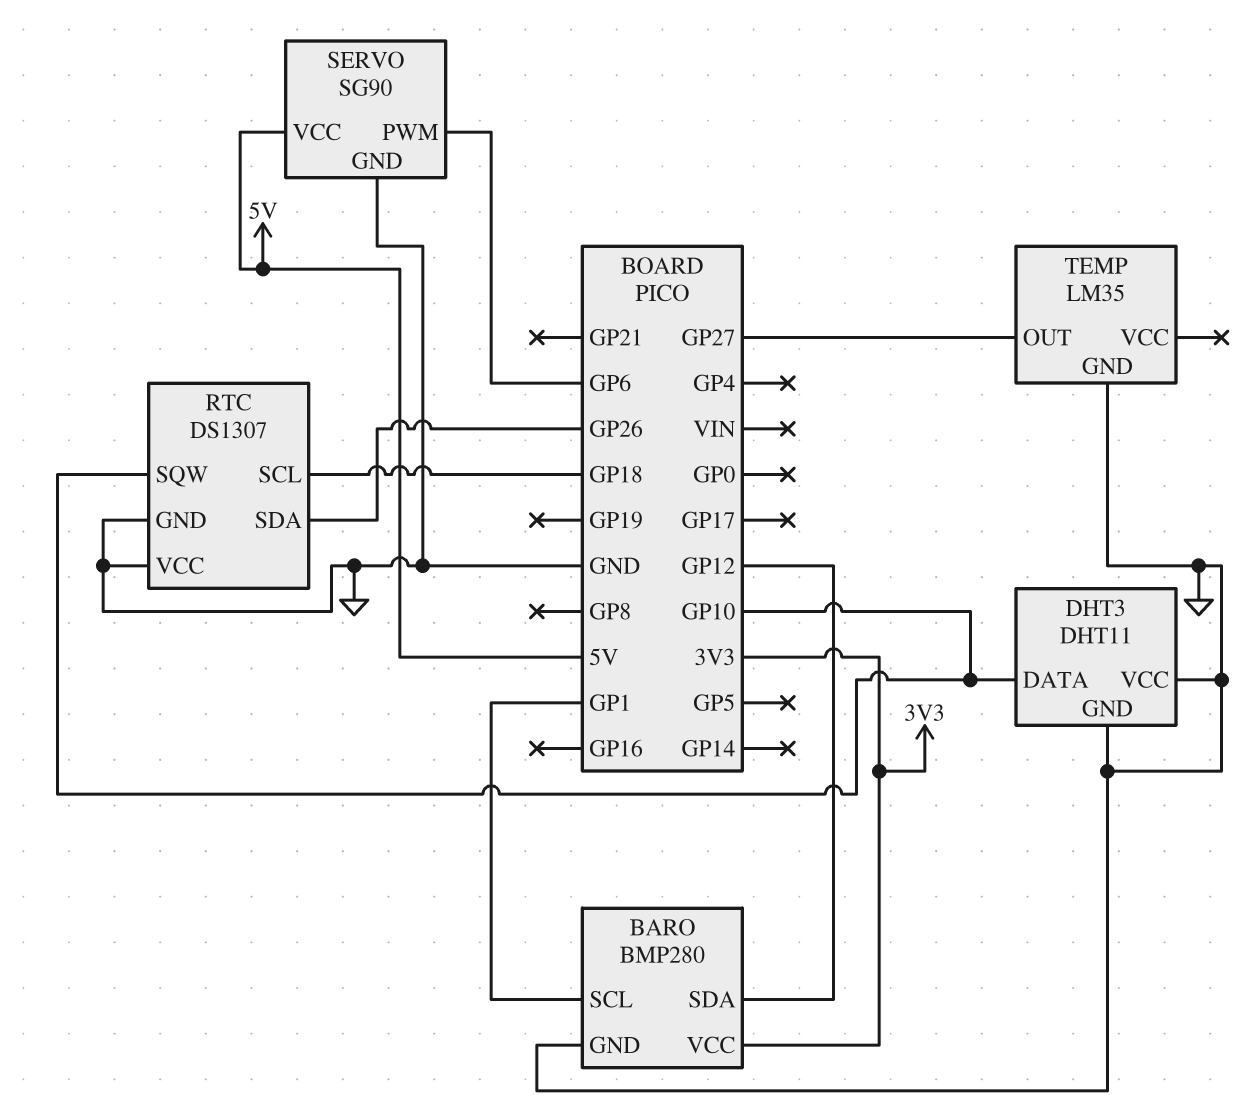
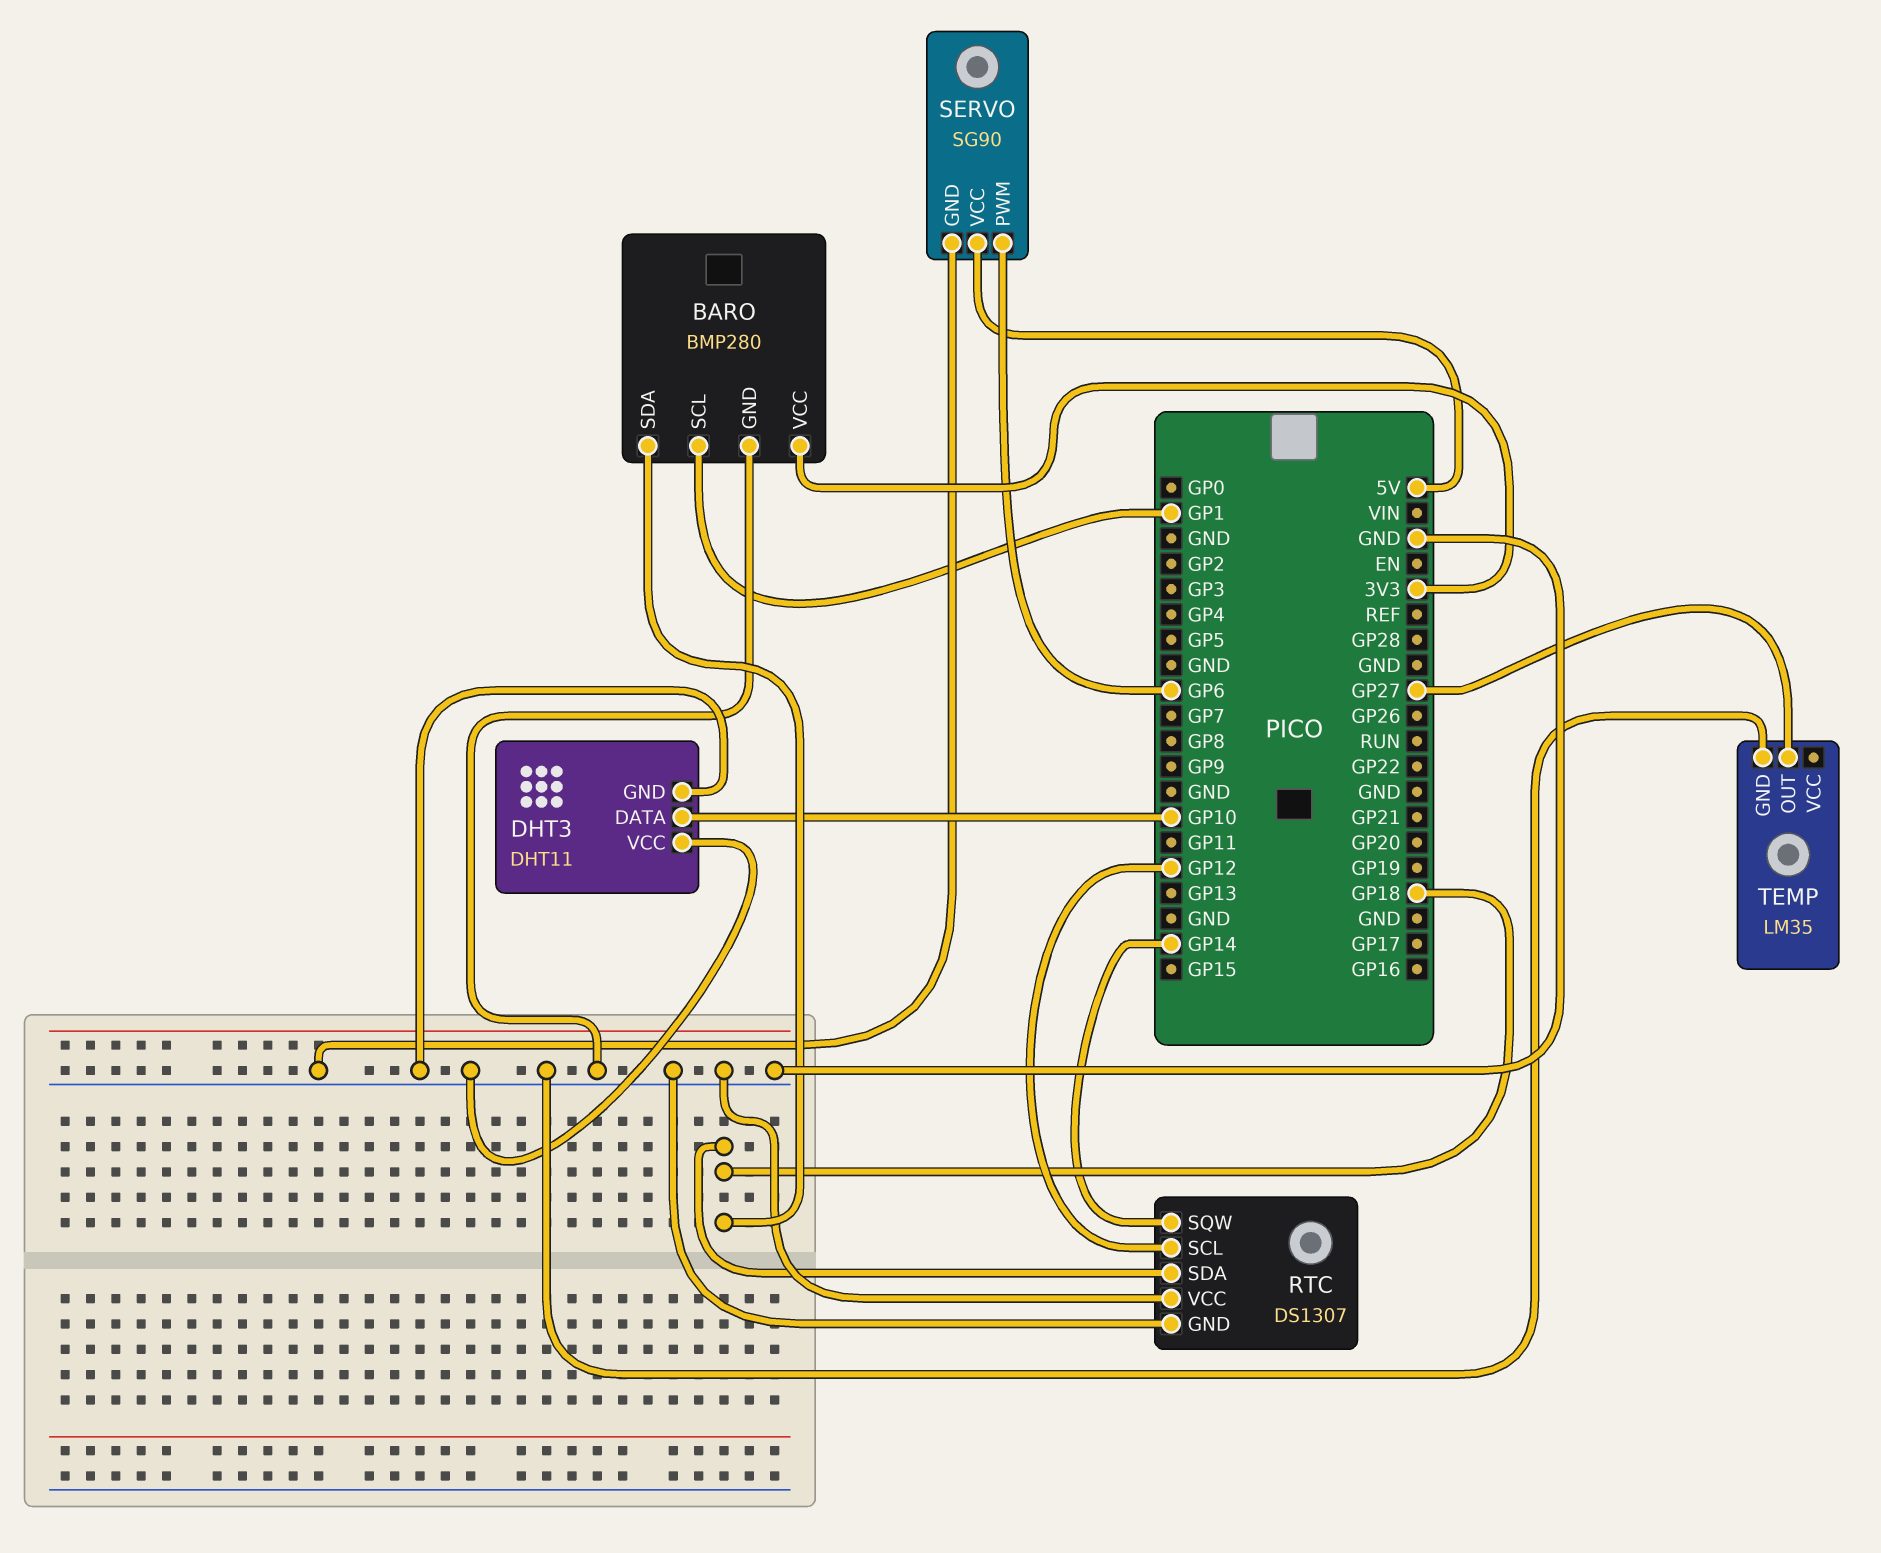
BARO pin SDA: GP12 -> GP18
RTC pin SCL: GP18 -> GP12
RTC pin SDA: GP26 -> GP18
RTC pin SQW: GP10 -> GP14

